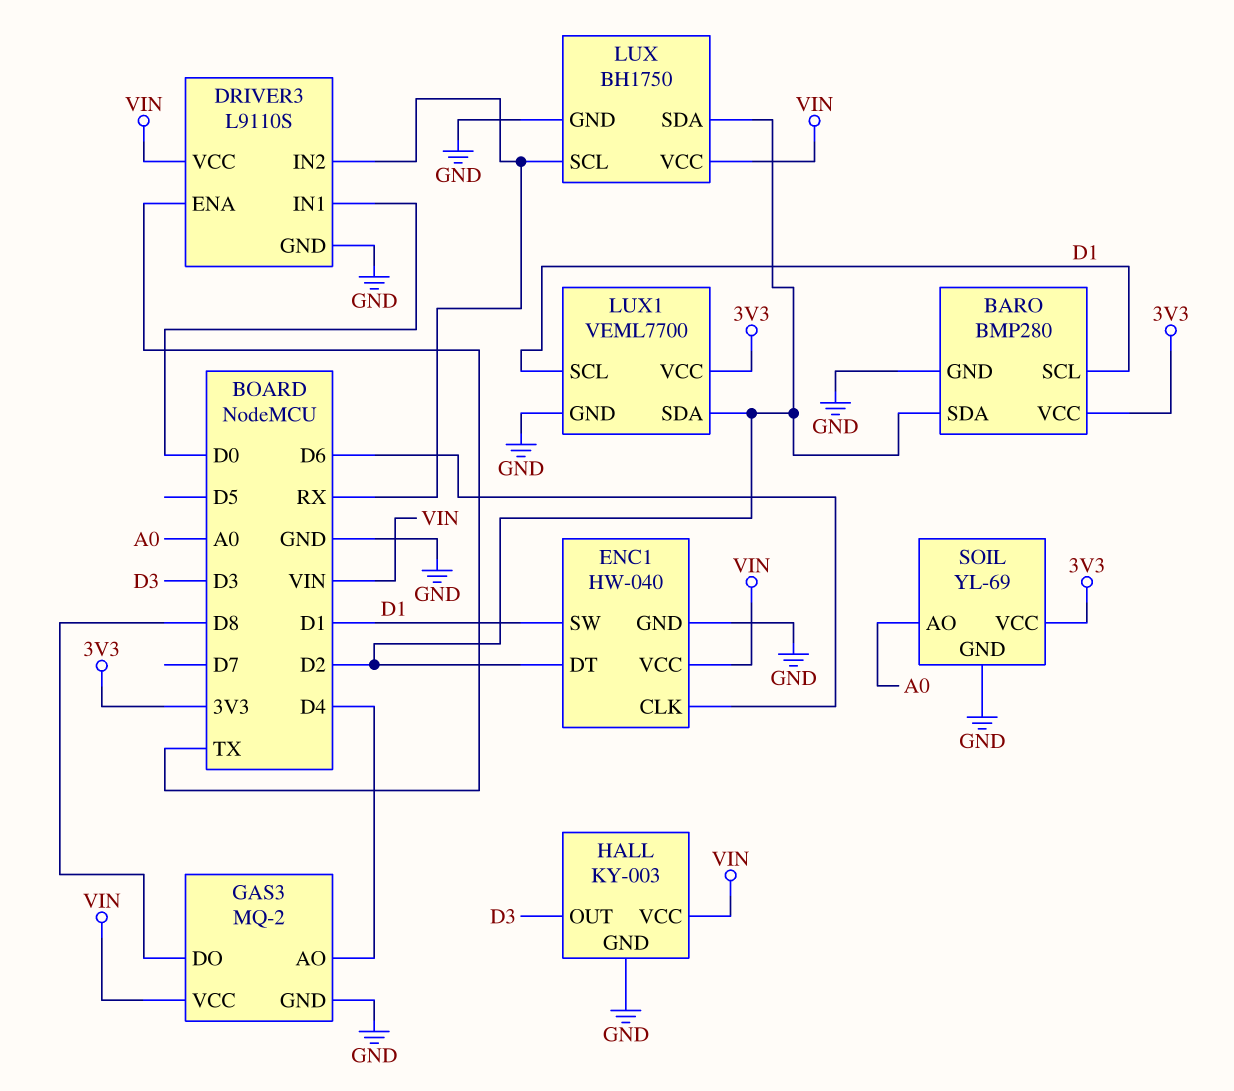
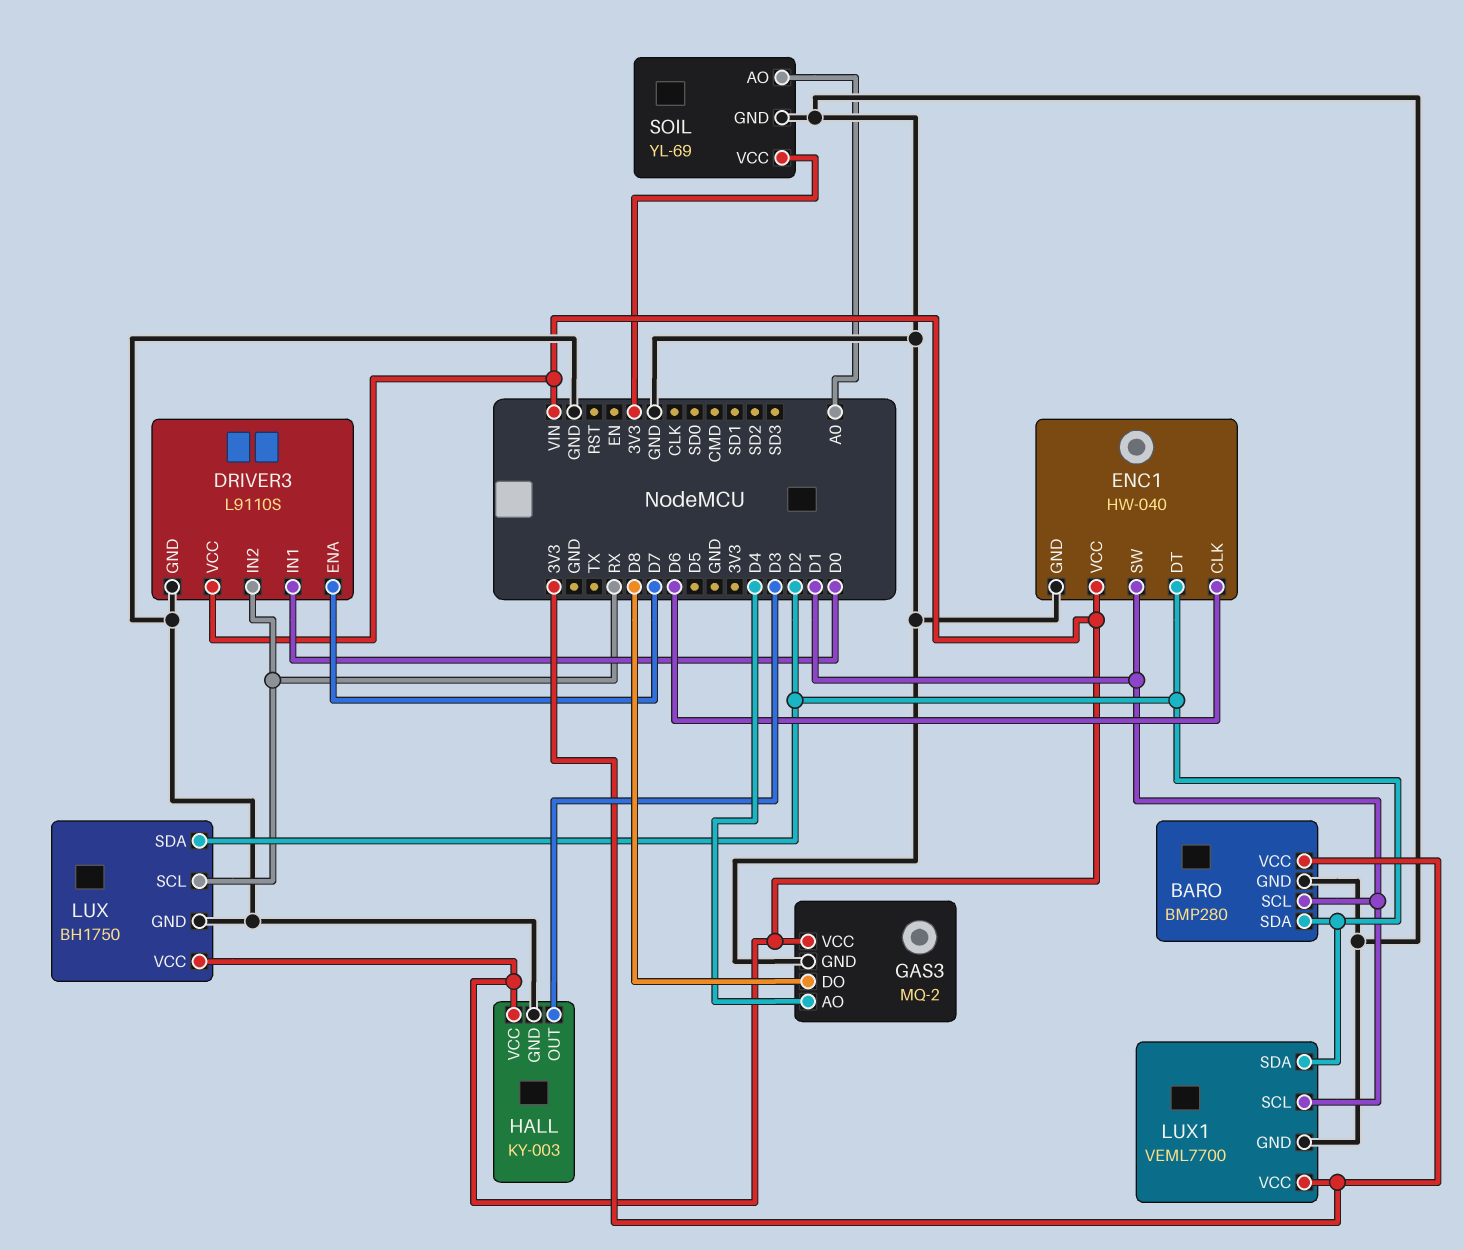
DRIVER3 pin ENA: TX -> D7

